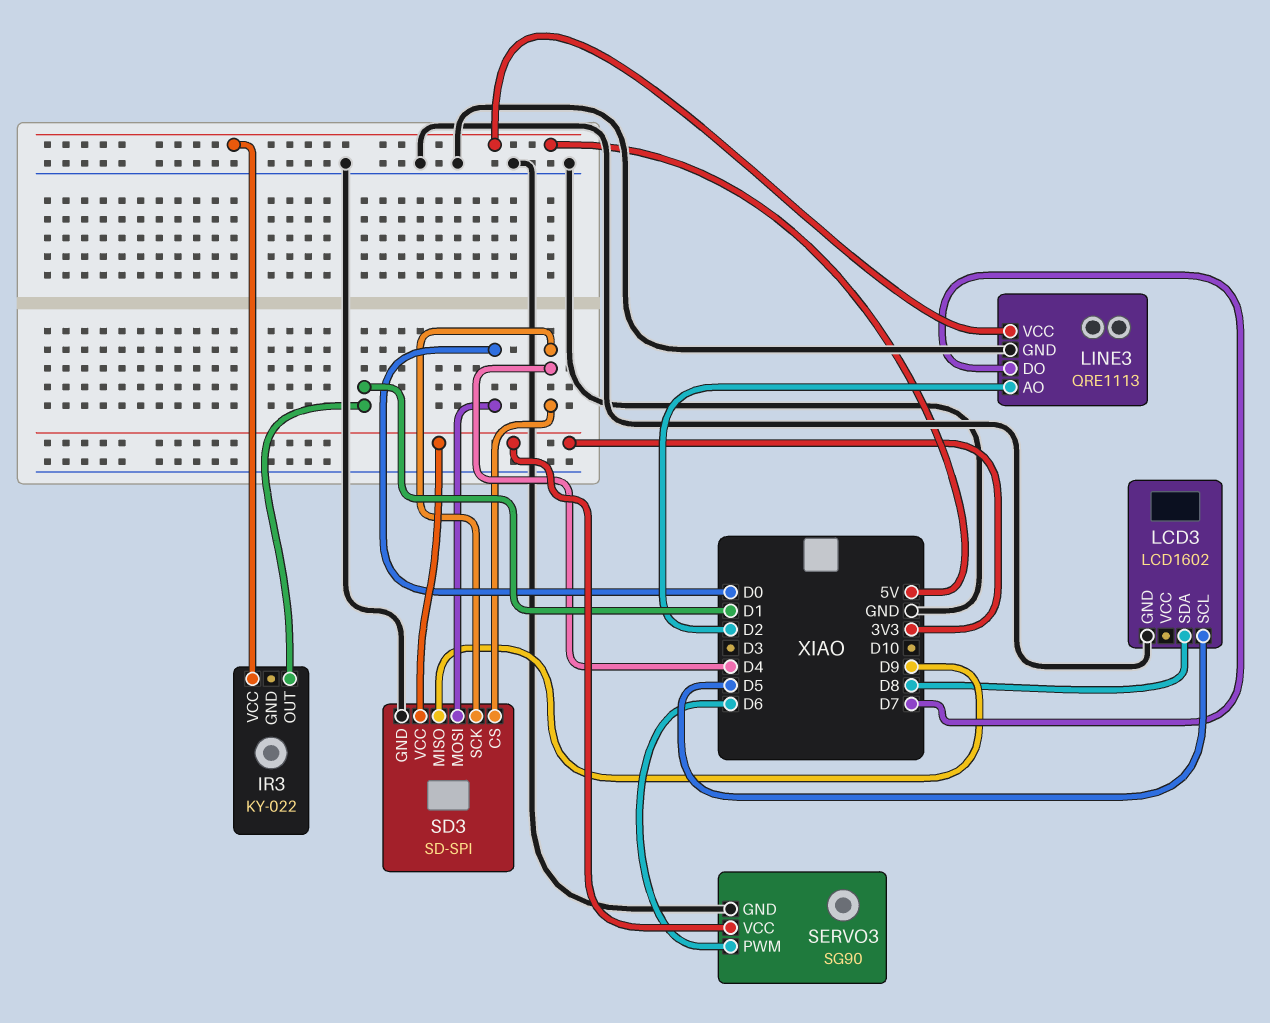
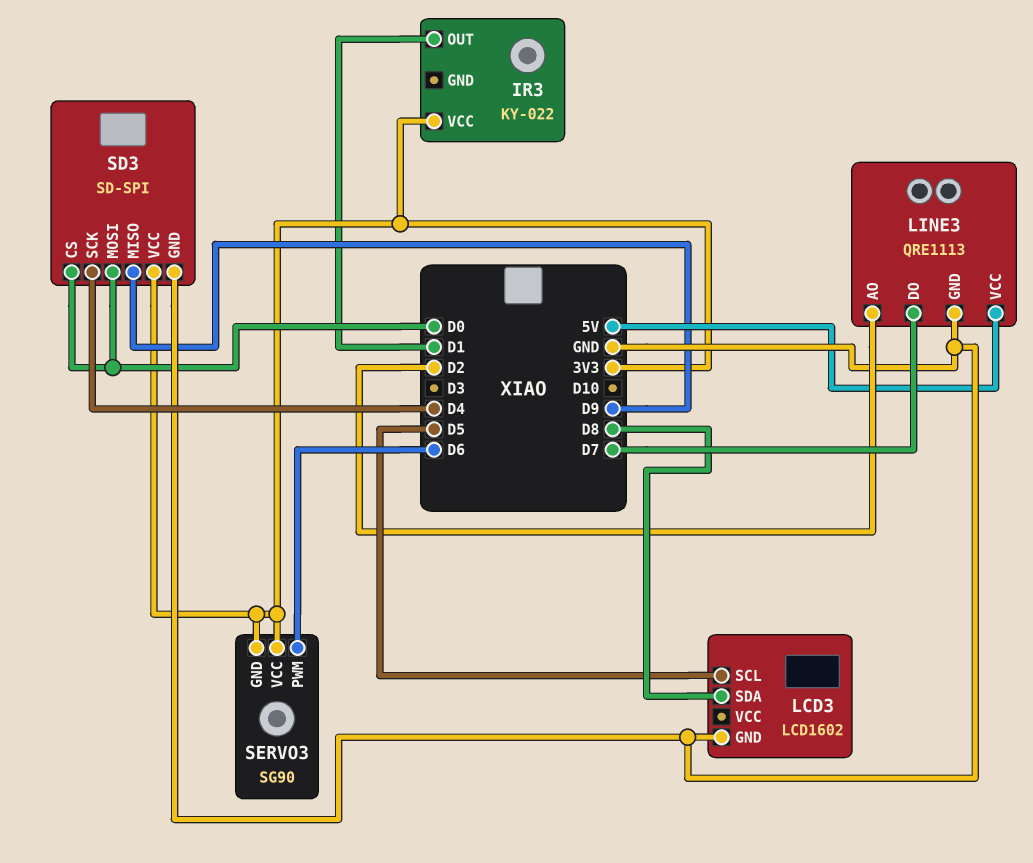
IR3 pin VCC: 5V -> 3V3
SD3 pin CS: D4 -> D0
SERVO3 pin GND: GND -> 3V3

